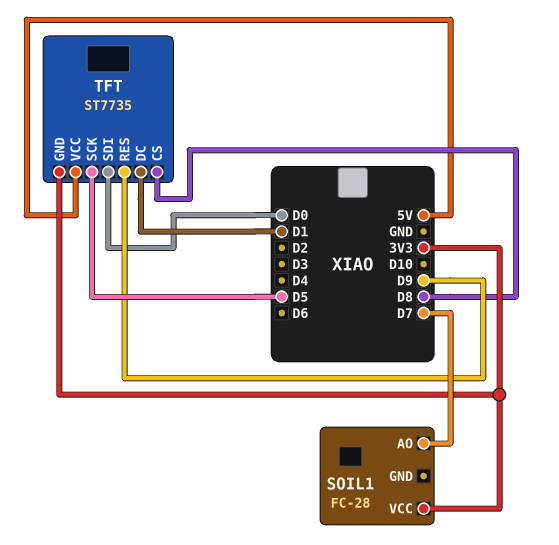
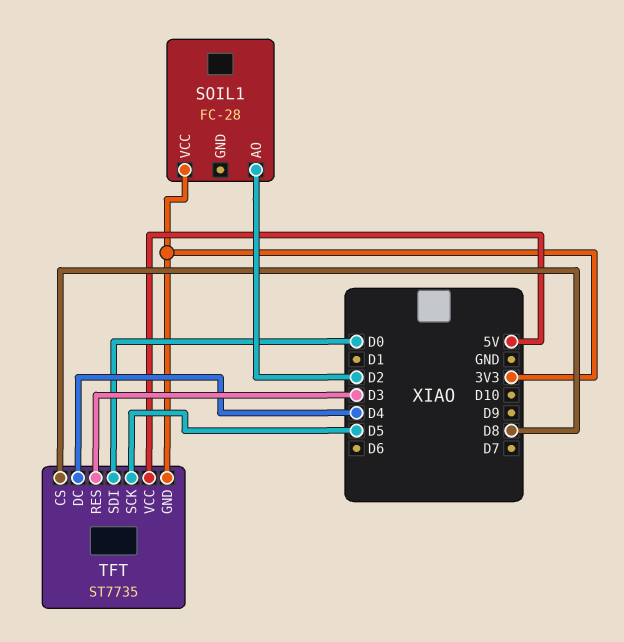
SOIL1 pin AO: D7 -> D2
TFT pin DC: D1 -> D4
TFT pin RES: D9 -> D3

